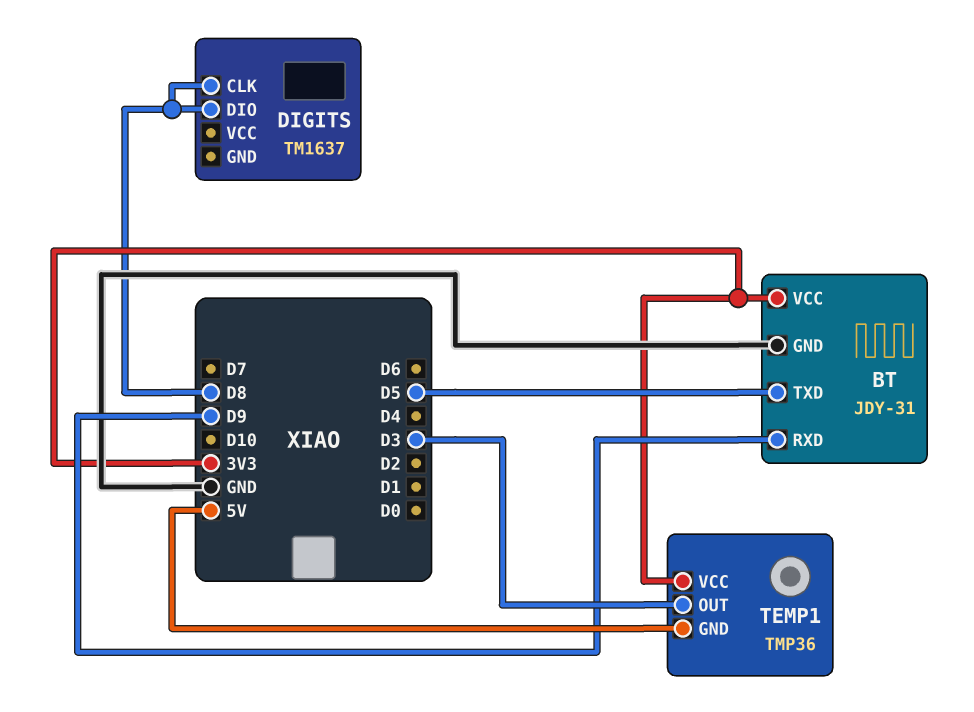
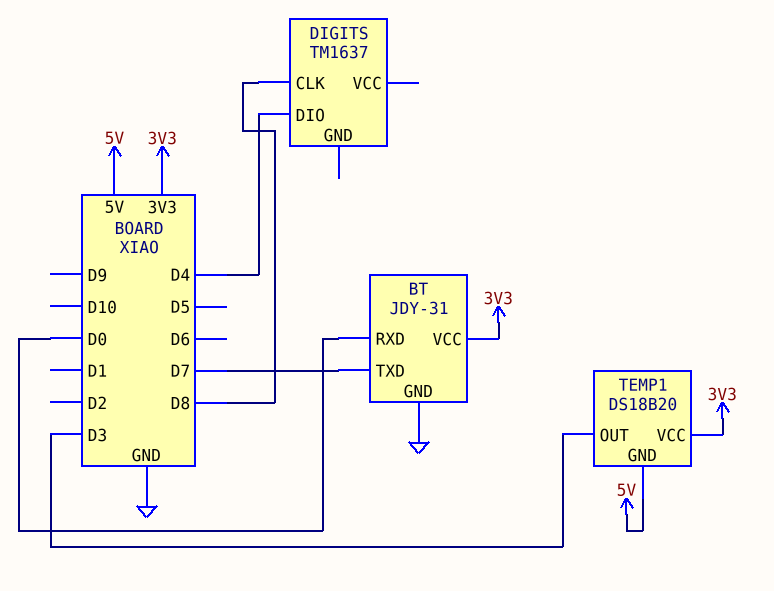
BT pin RXD: D9 -> D0
BT pin TXD: D5 -> D7
DIGITS pin DIO: D8 -> D4
TEMP1: TMP36 -> DS18B20

